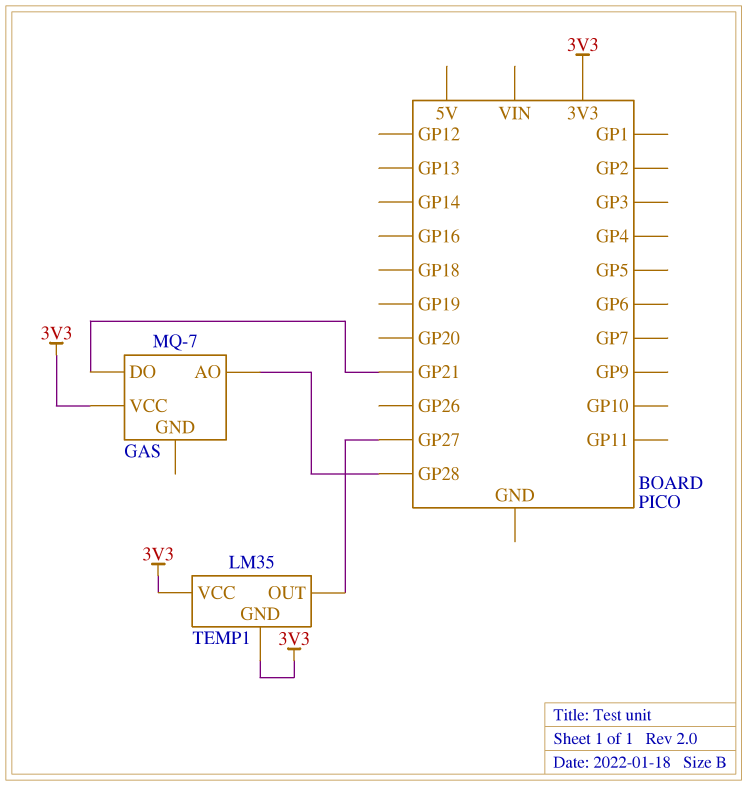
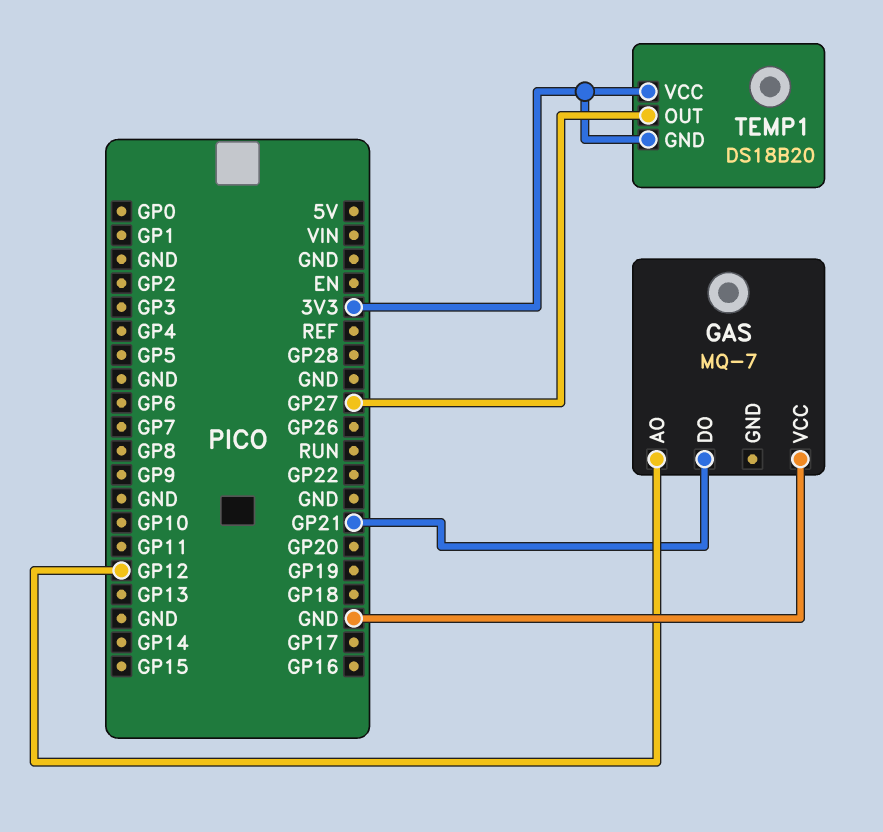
GAS pin AO: GP28 -> GP12
GAS pin VCC: 3V3 -> GND
TEMP1: LM35 -> DS18B20

